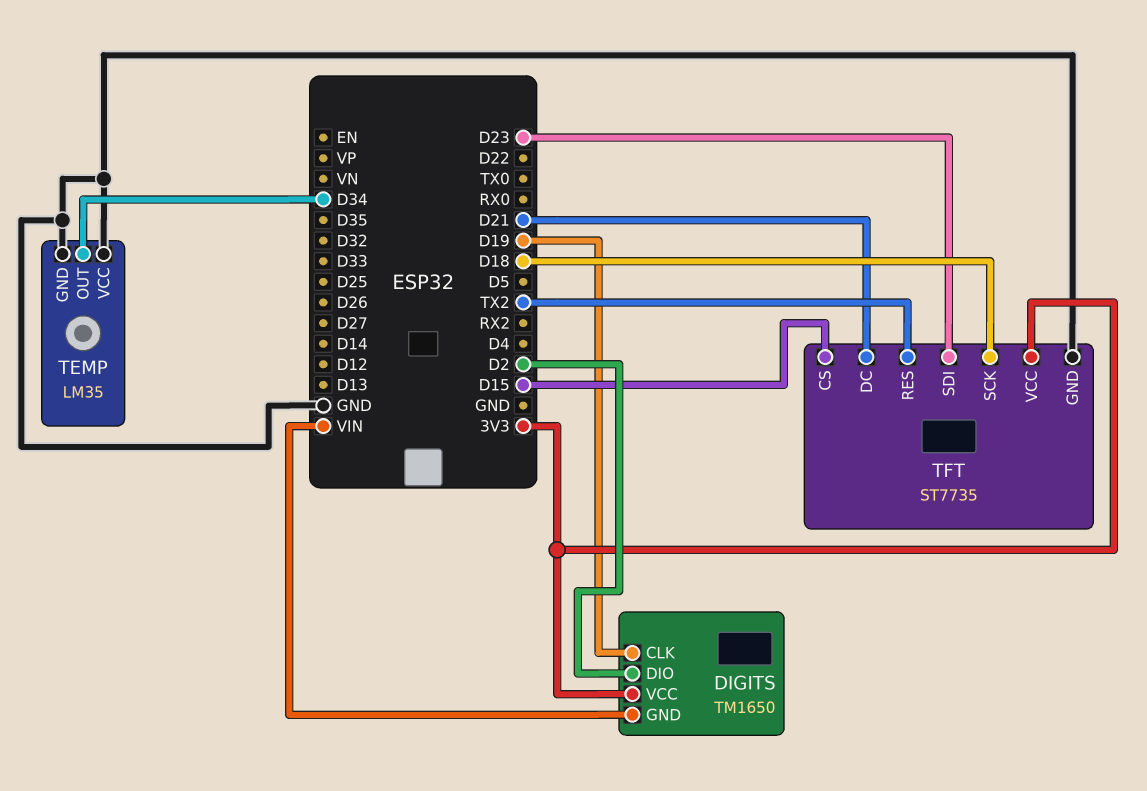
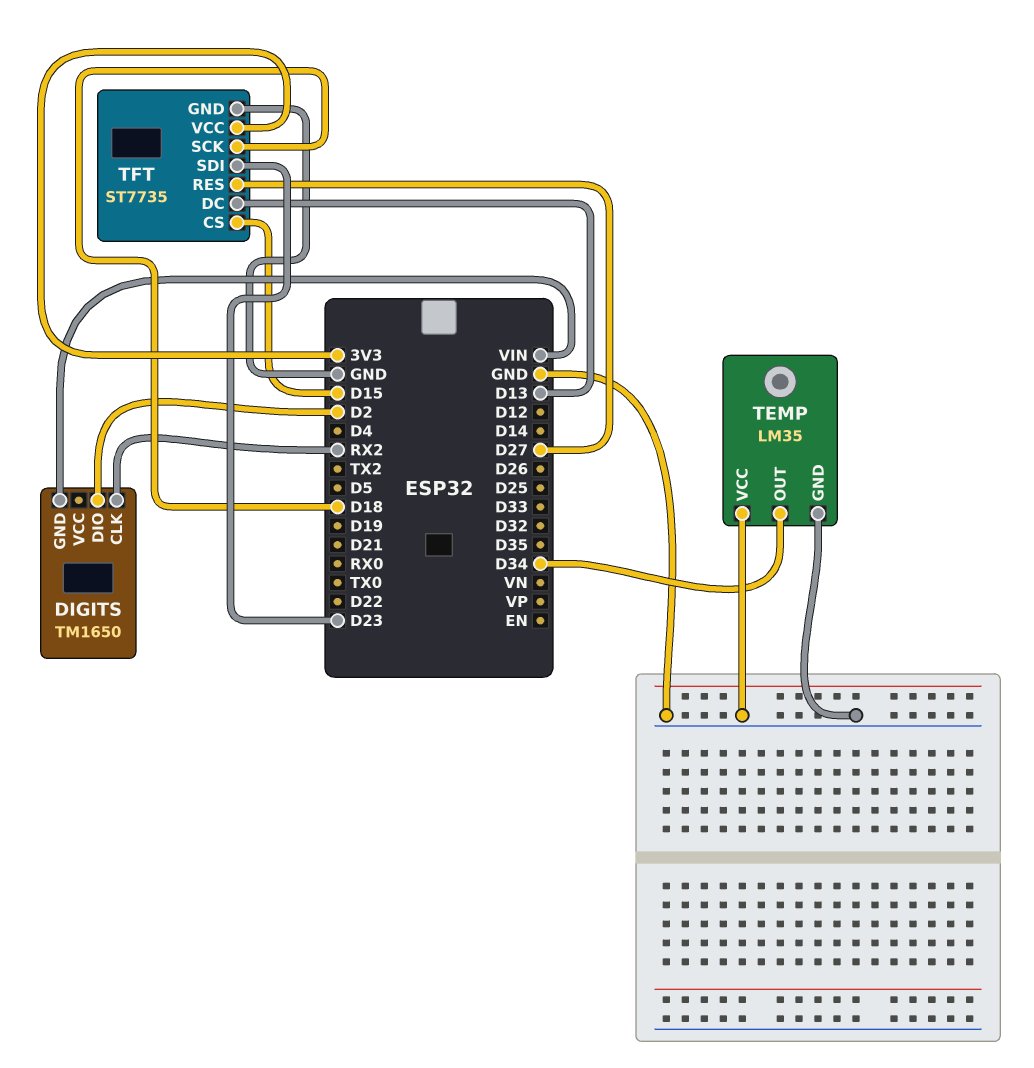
DIGITS pin CLK: D19 -> RX2
DIGITS pin VCC: 3V3 -> none
TFT pin DC: D21 -> D13
TFT pin RES: TX2 -> D27

